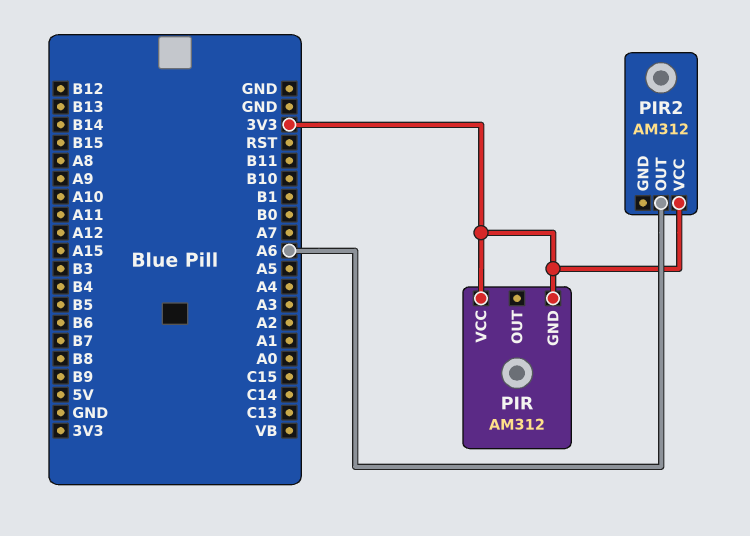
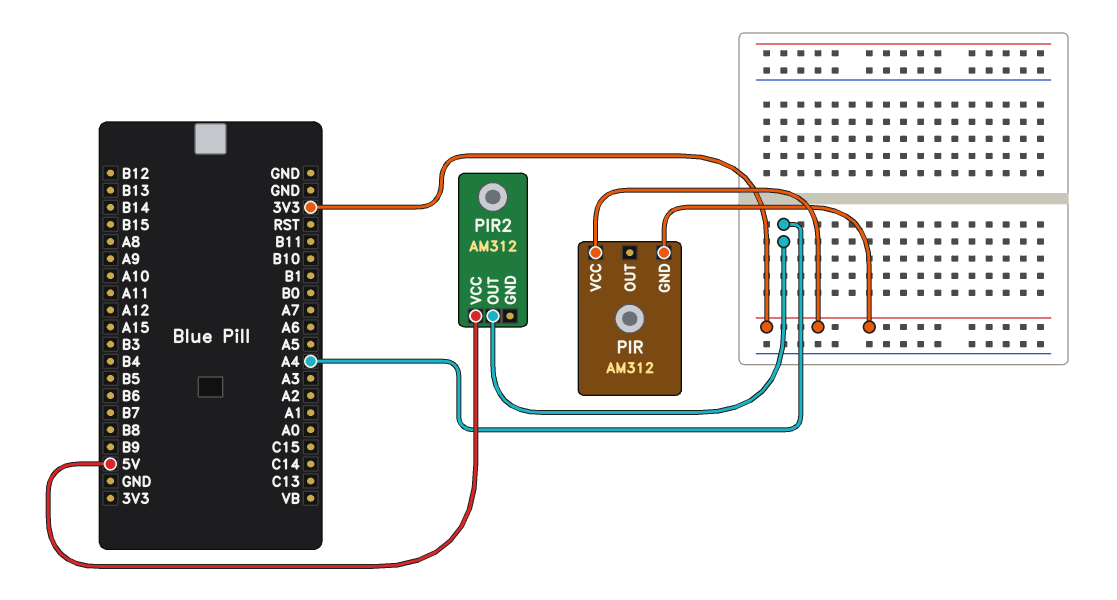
PIR2 pin OUT: A6 -> A4
PIR2 pin VCC: 3V3 -> 5V

